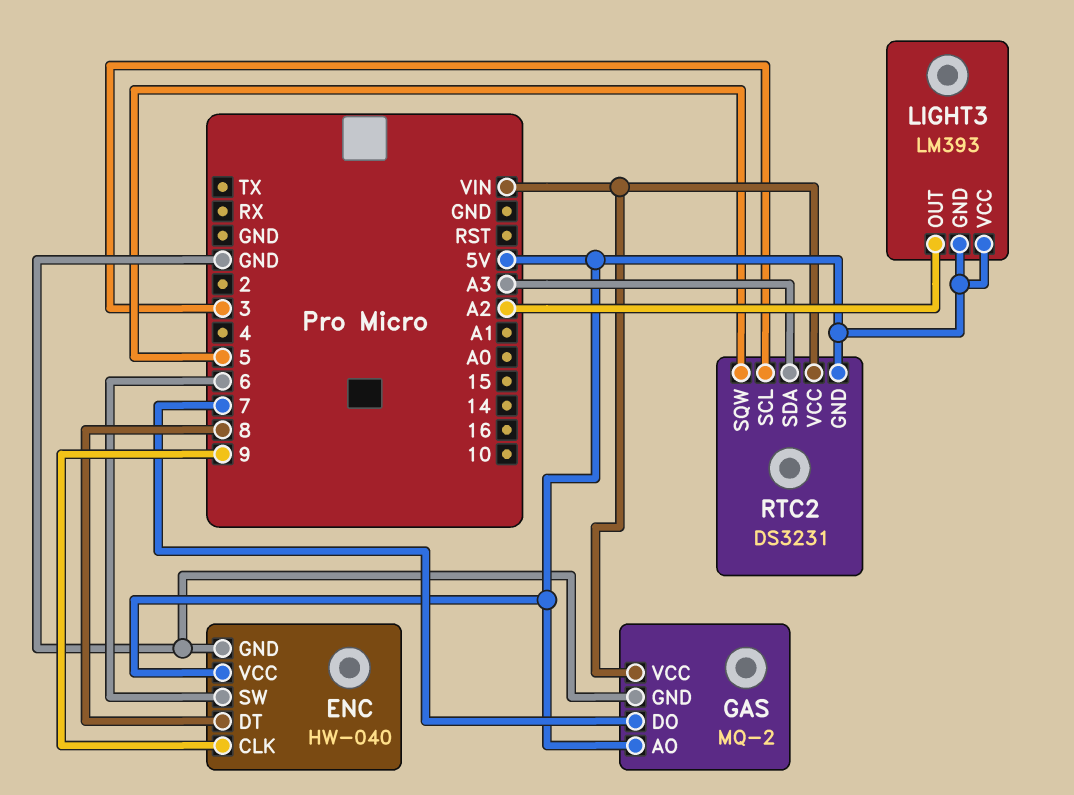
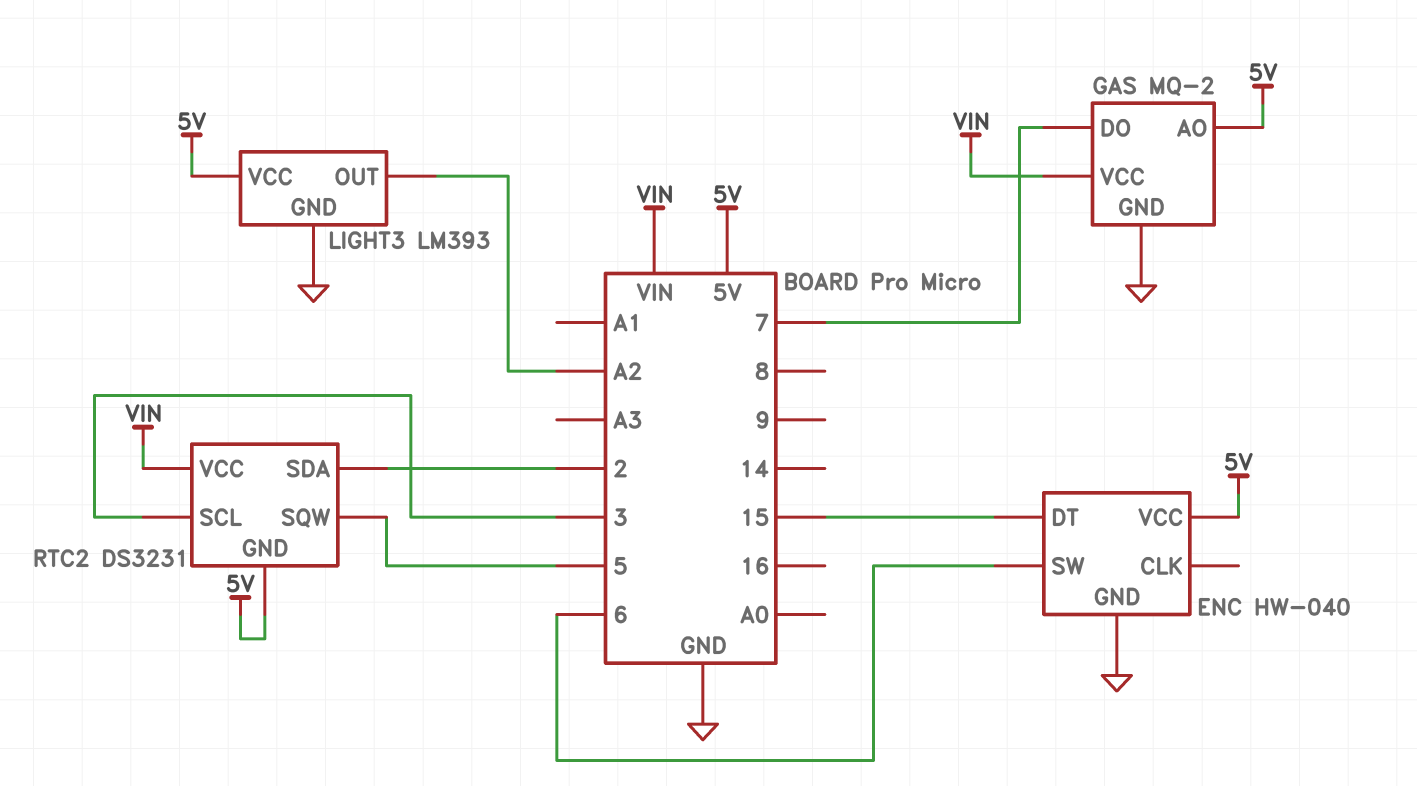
ENC pin CLK: 9 -> none
ENC pin DT: 8 -> 15
LIGHT3 pin GND: 5V -> GND
RTC2 pin SDA: A3 -> 2

